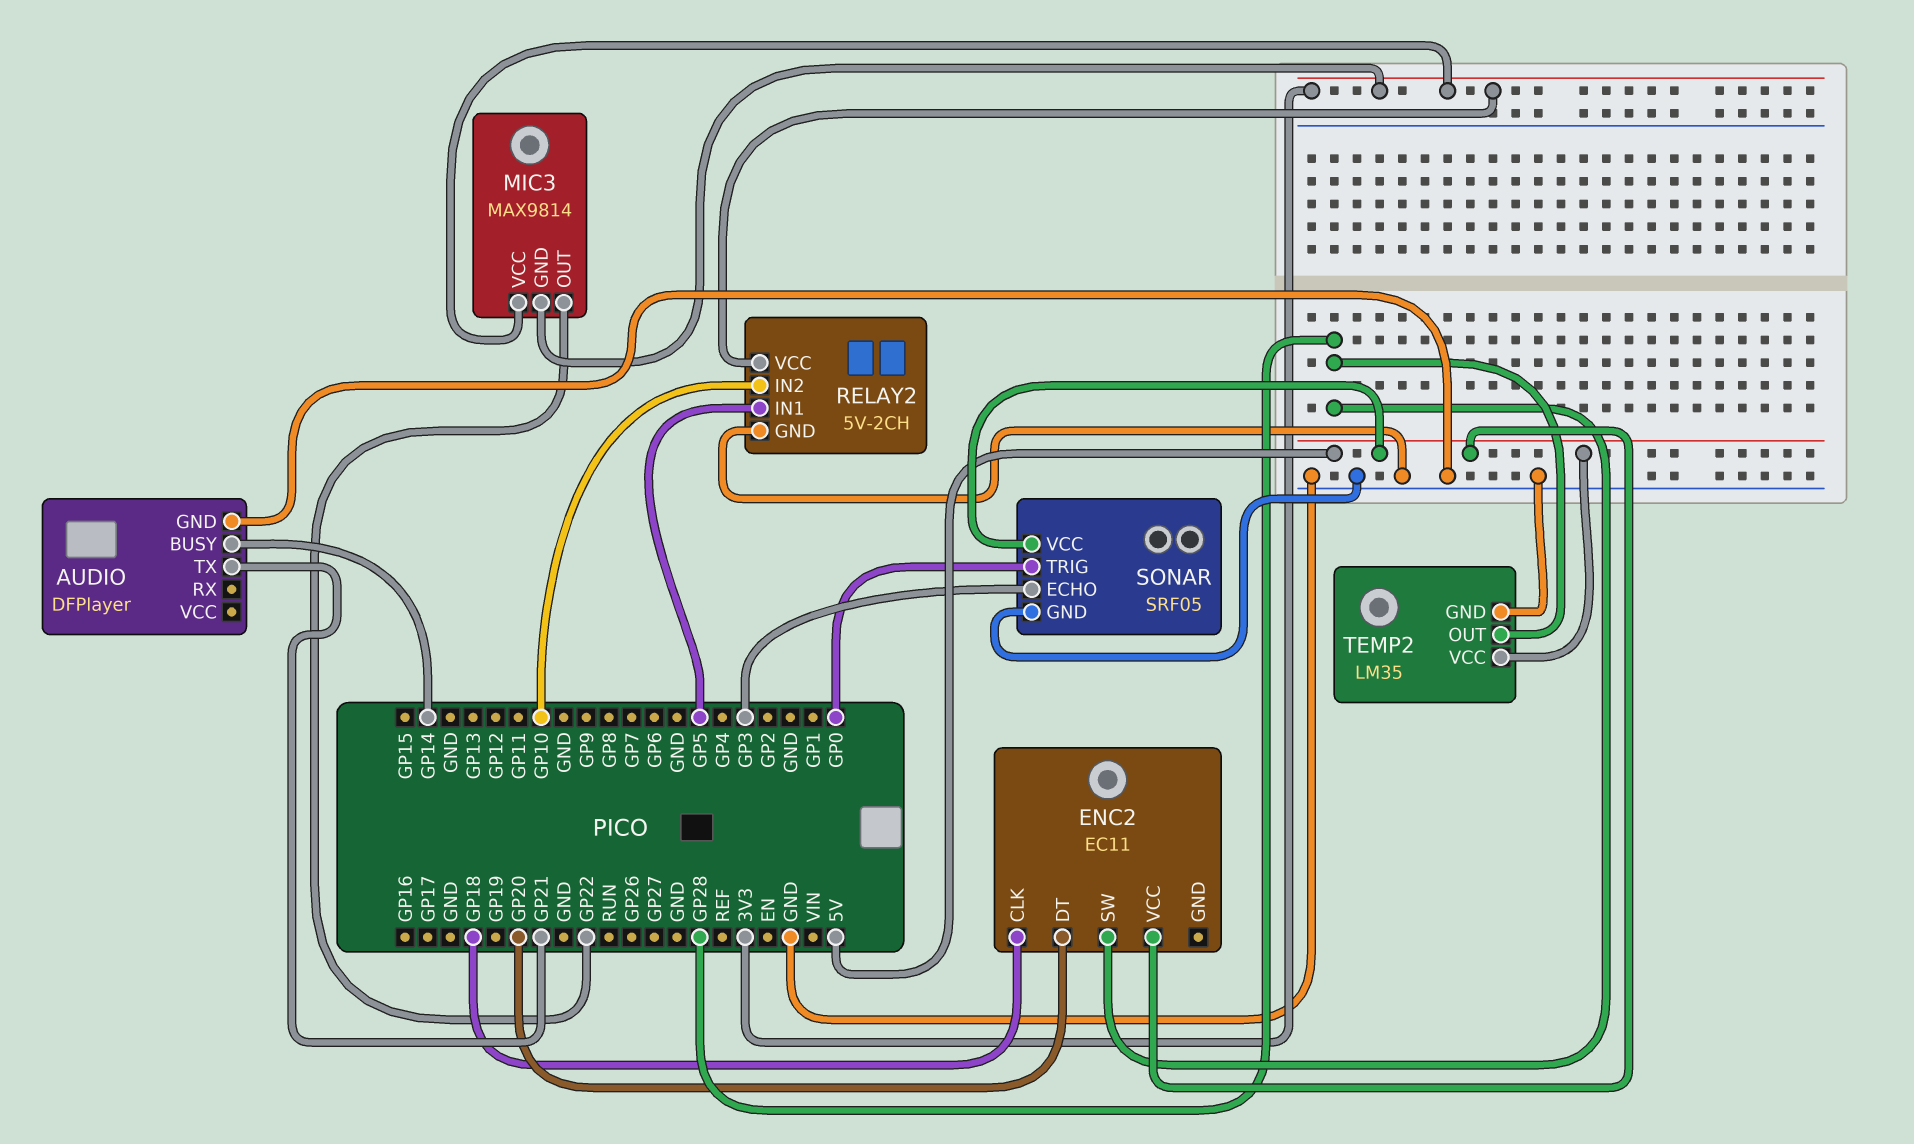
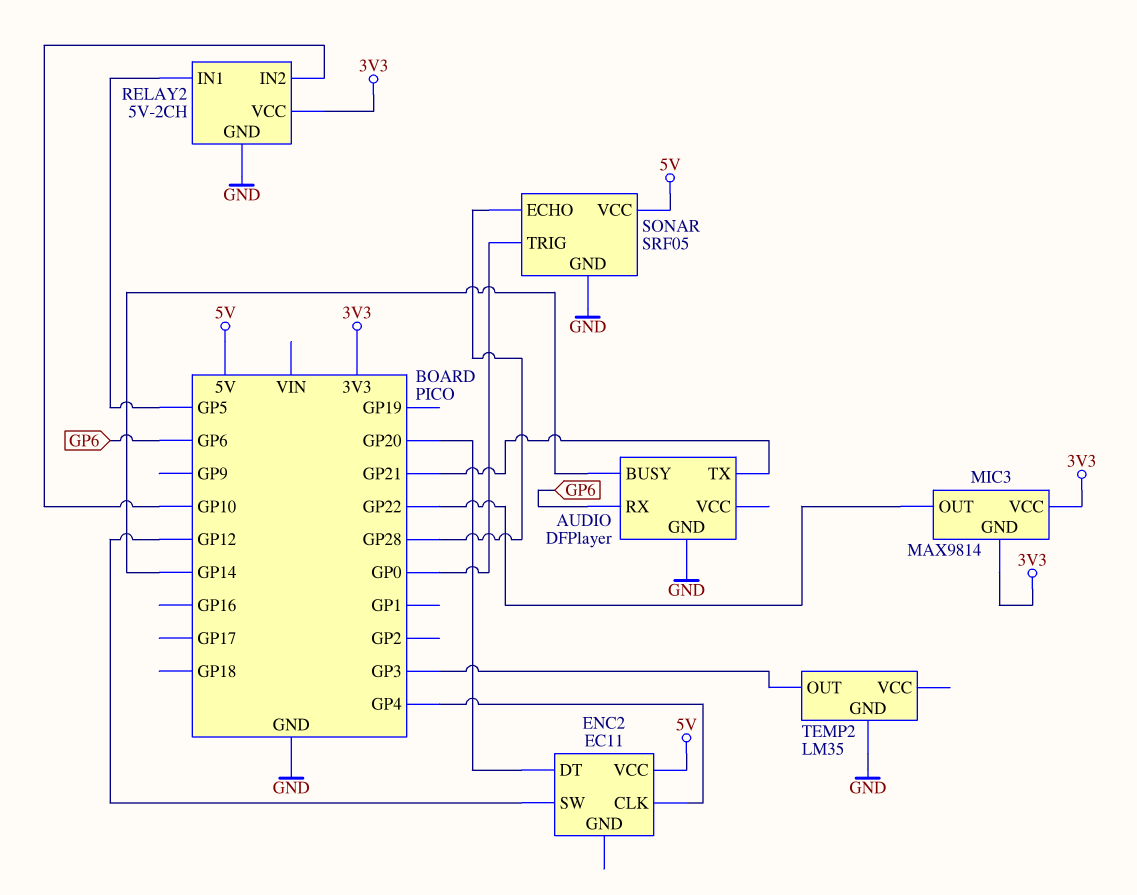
AUDIO pin RX: none -> GP6
ENC2 pin CLK: GP18 -> GP4
ENC2 pin SW: GP28 -> GP12
SONAR pin ECHO: GP3 -> GP28
TEMP2 pin OUT: GP28 -> GP3
TEMP2 pin VCC: 5V -> none

